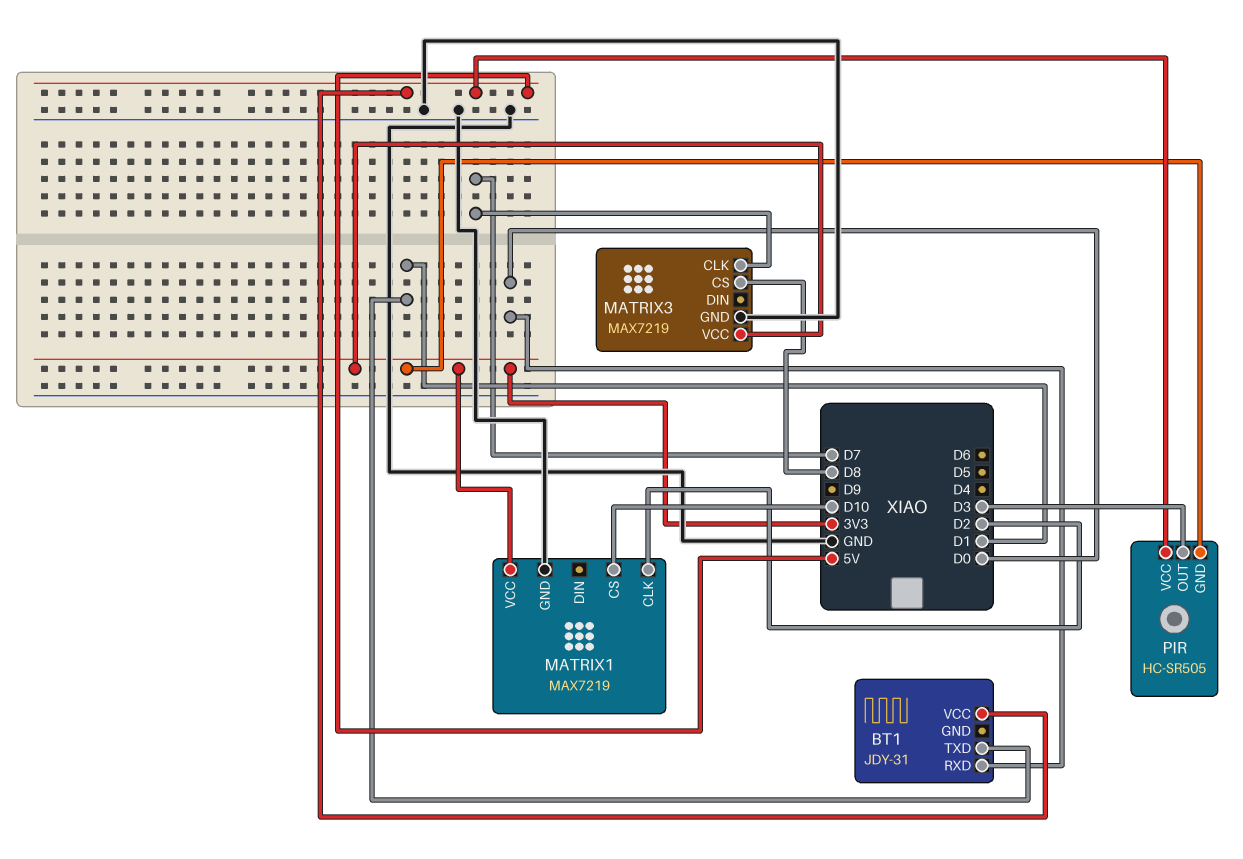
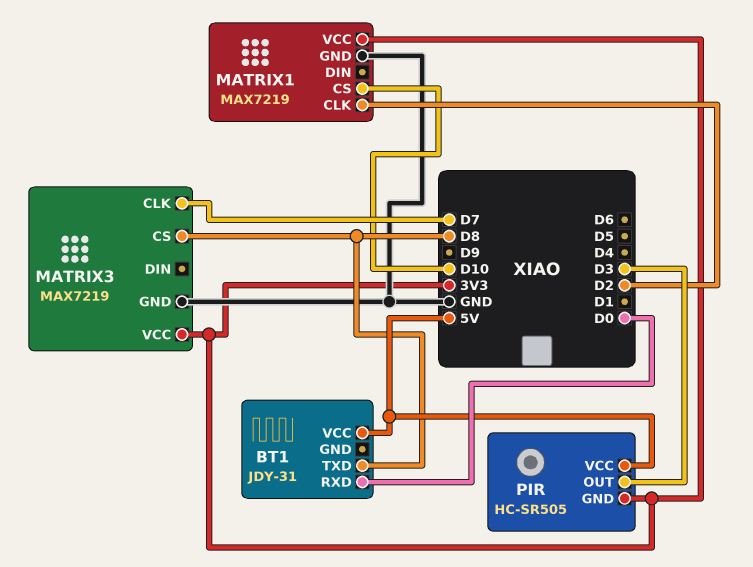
BT1 pin TXD: D1 -> D8

